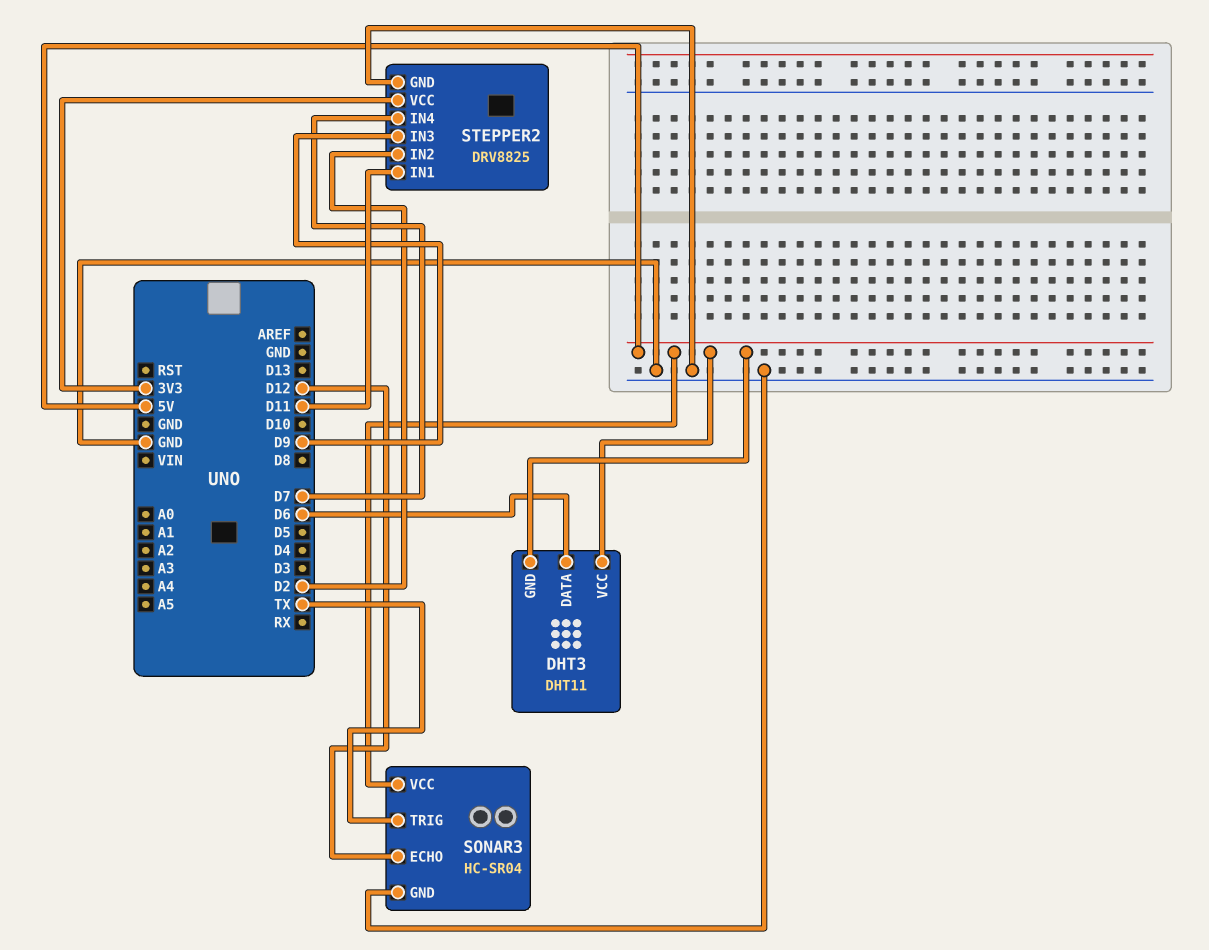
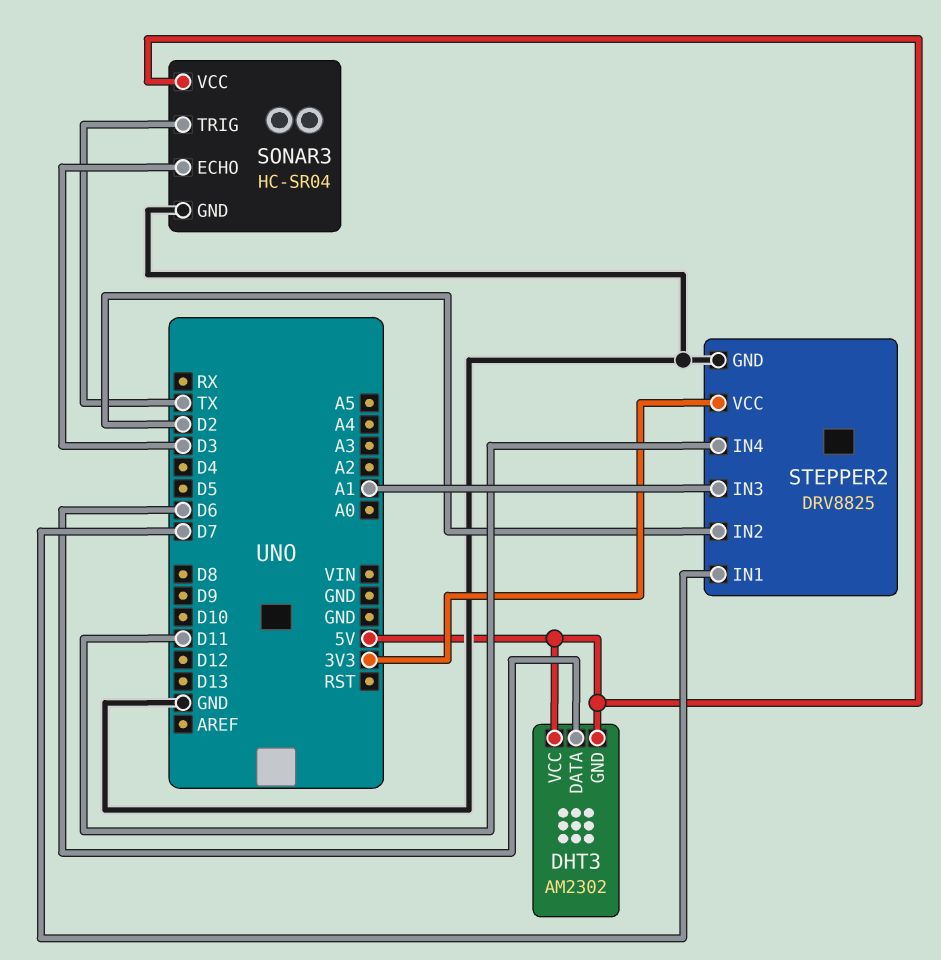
DHT3: DHT11 -> AM2302
SONAR3 pin ECHO: D12 -> D3
STEPPER2 pin IN1: D11 -> D7
STEPPER2 pin IN3: D9 -> A1
STEPPER2 pin IN4: D7 -> D11

